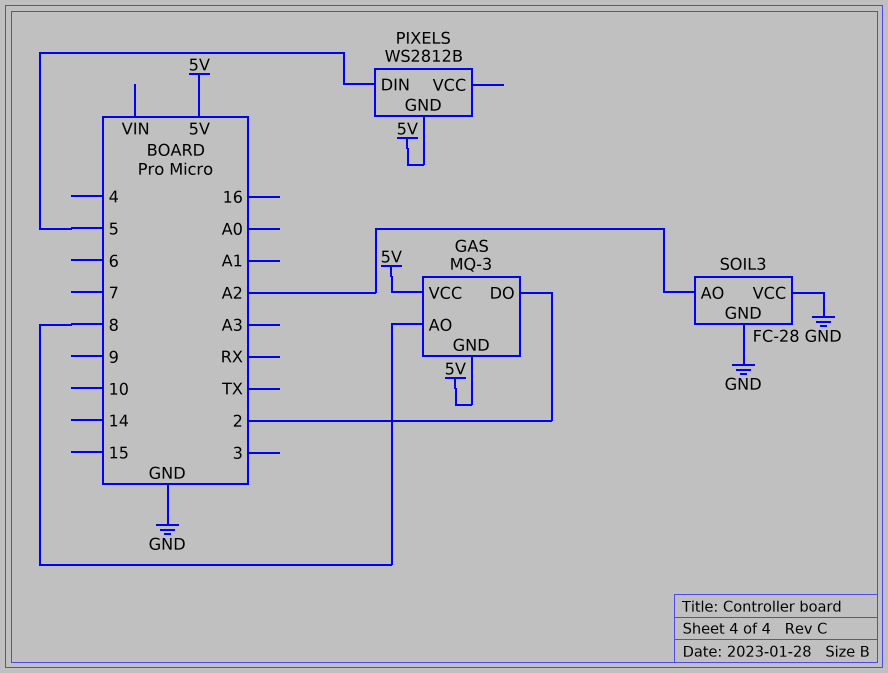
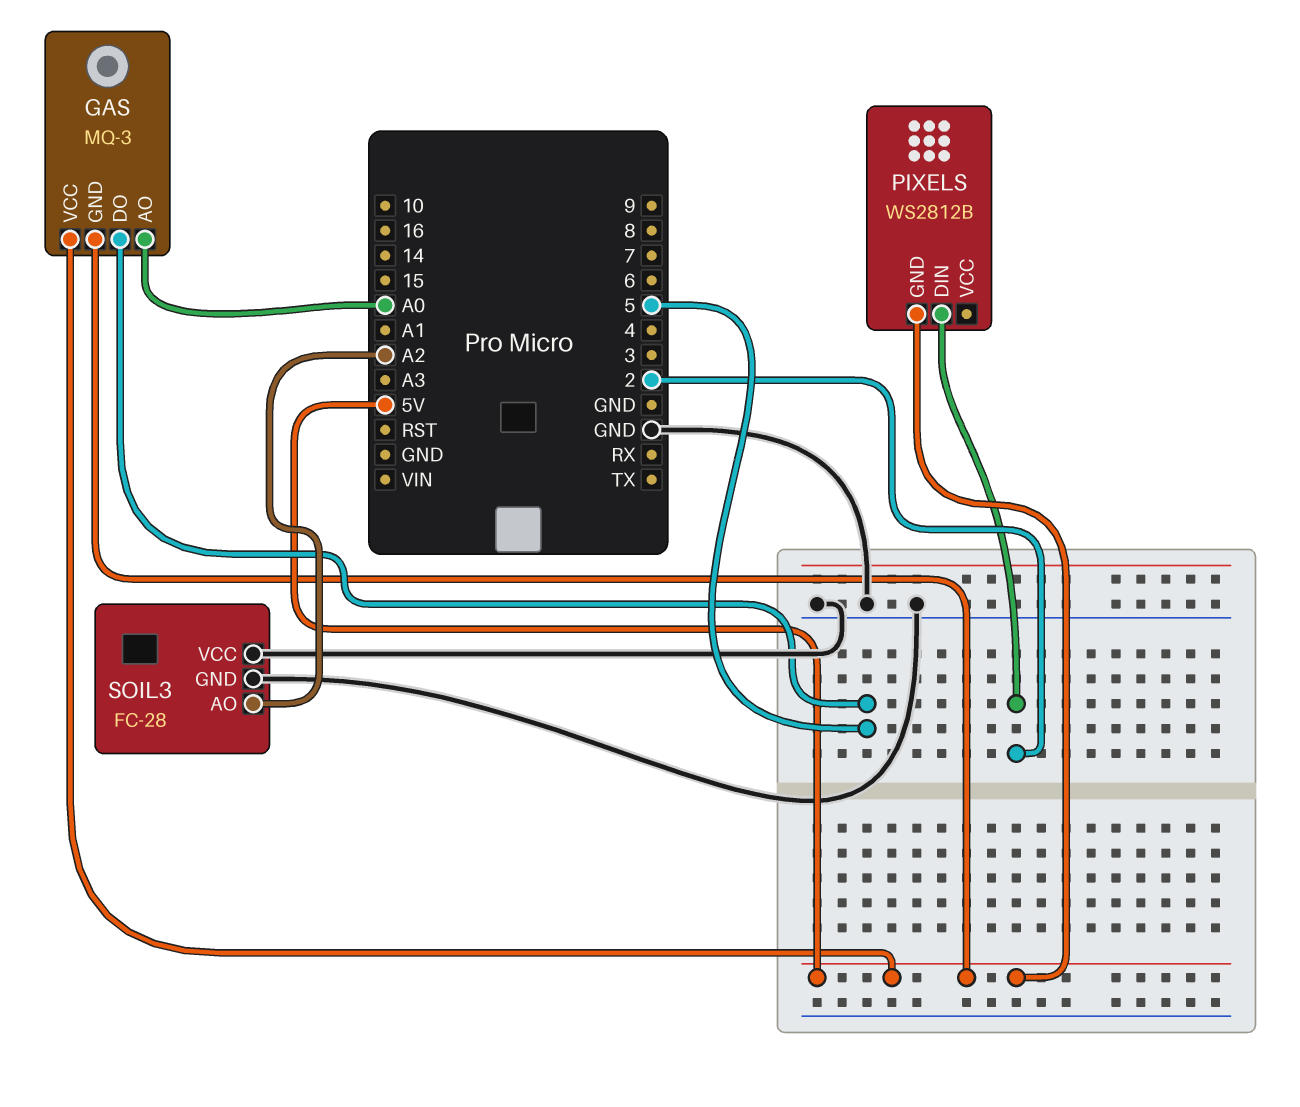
GAS pin AO: 8 -> A0
GAS pin DO: 2 -> 5
PIXELS pin DIN: 5 -> 2

